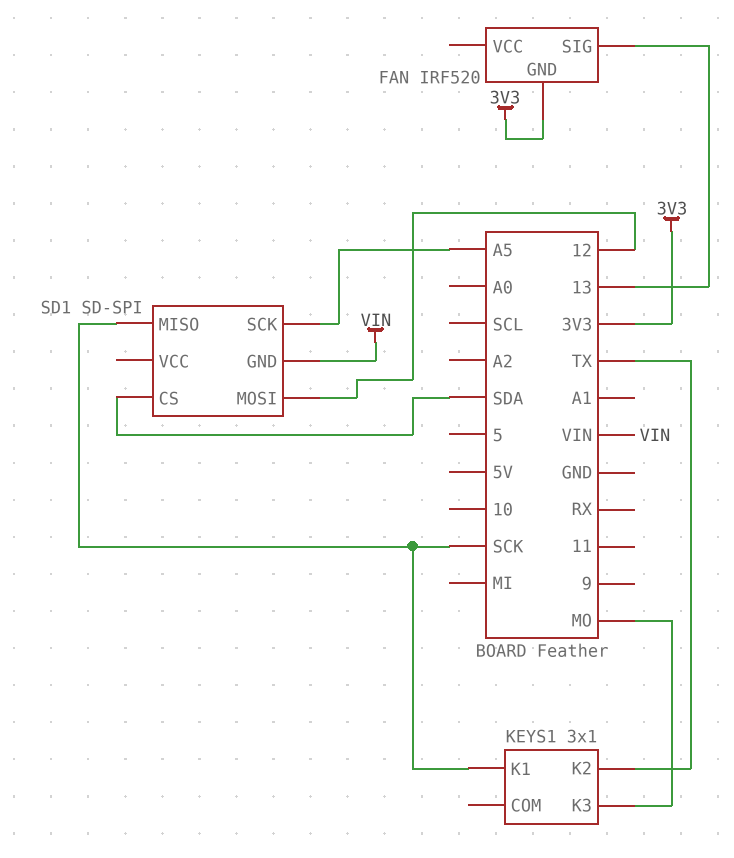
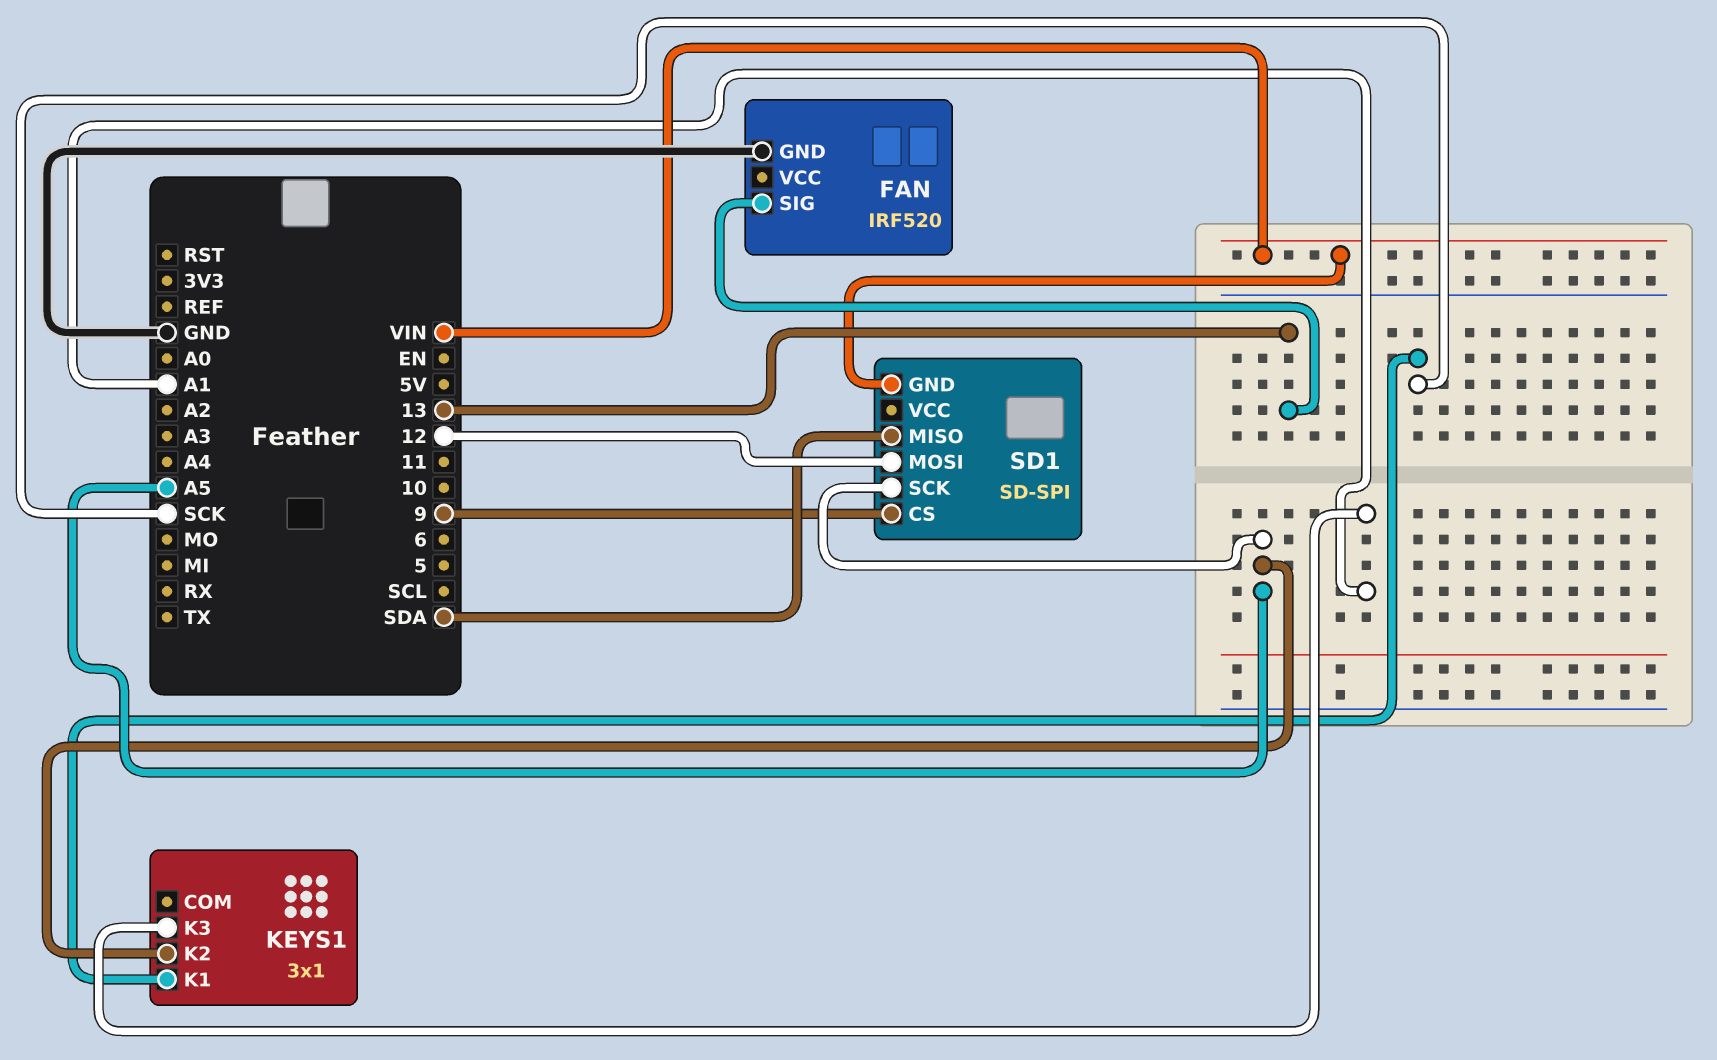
FAN pin GND: 3V3 -> GND
KEYS1 pin K2: TX -> A5
KEYS1 pin K3: MO -> A1
SD1 pin CS: SDA -> 9
SD1 pin MISO: SCK -> SDA

